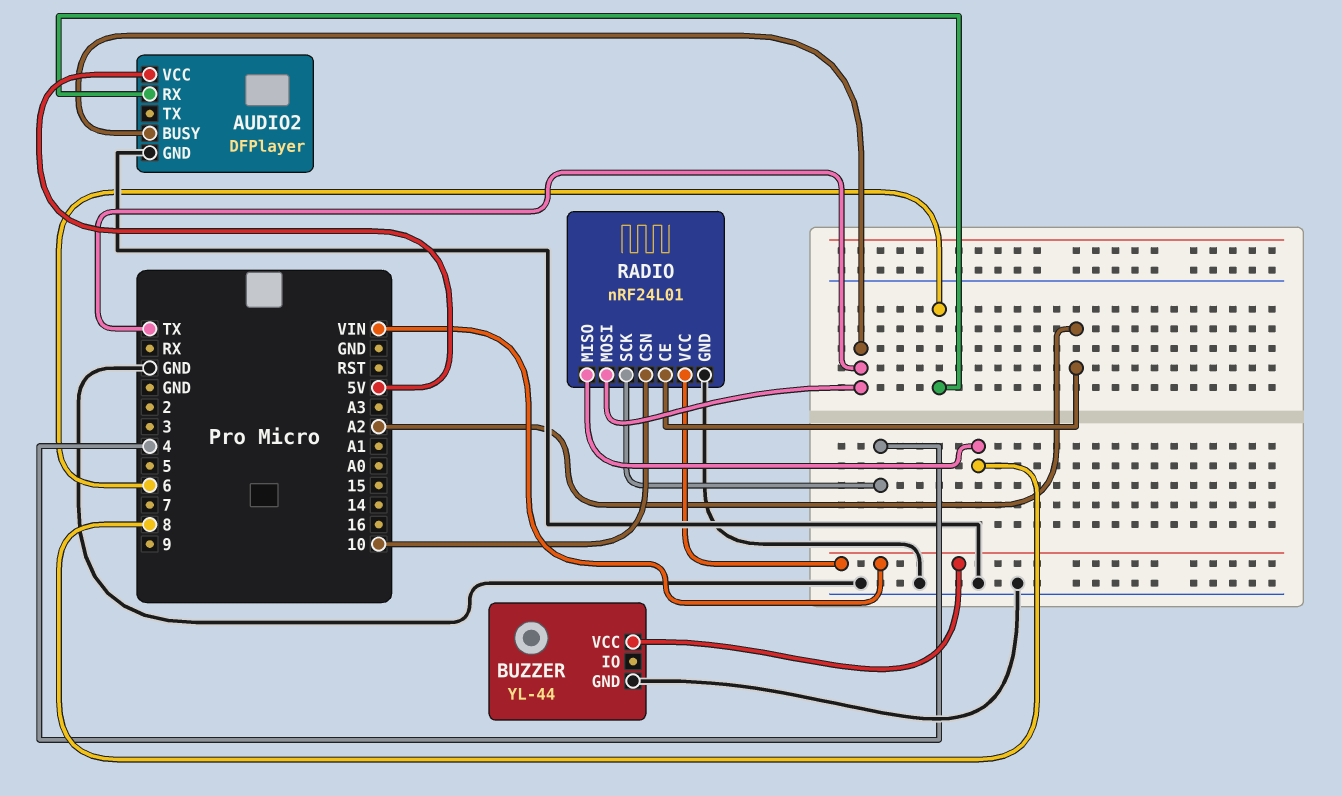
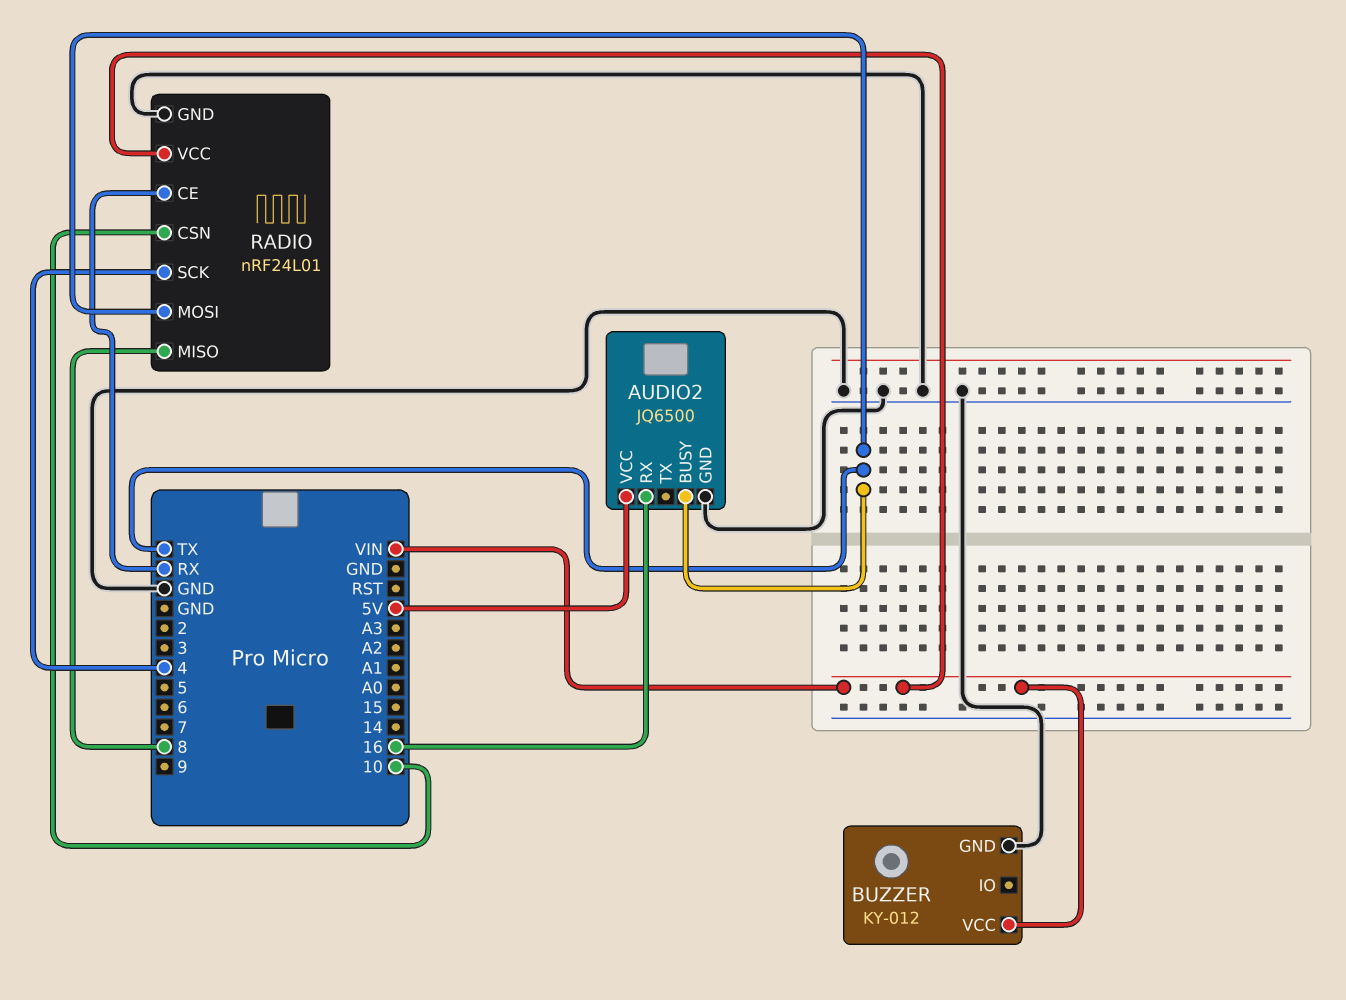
AUDIO2: DFPlayer -> JQ6500
AUDIO2 pin RX: 6 -> 16
BUZZER: YL-44 -> KY-012
RADIO pin CE: A2 -> RX

